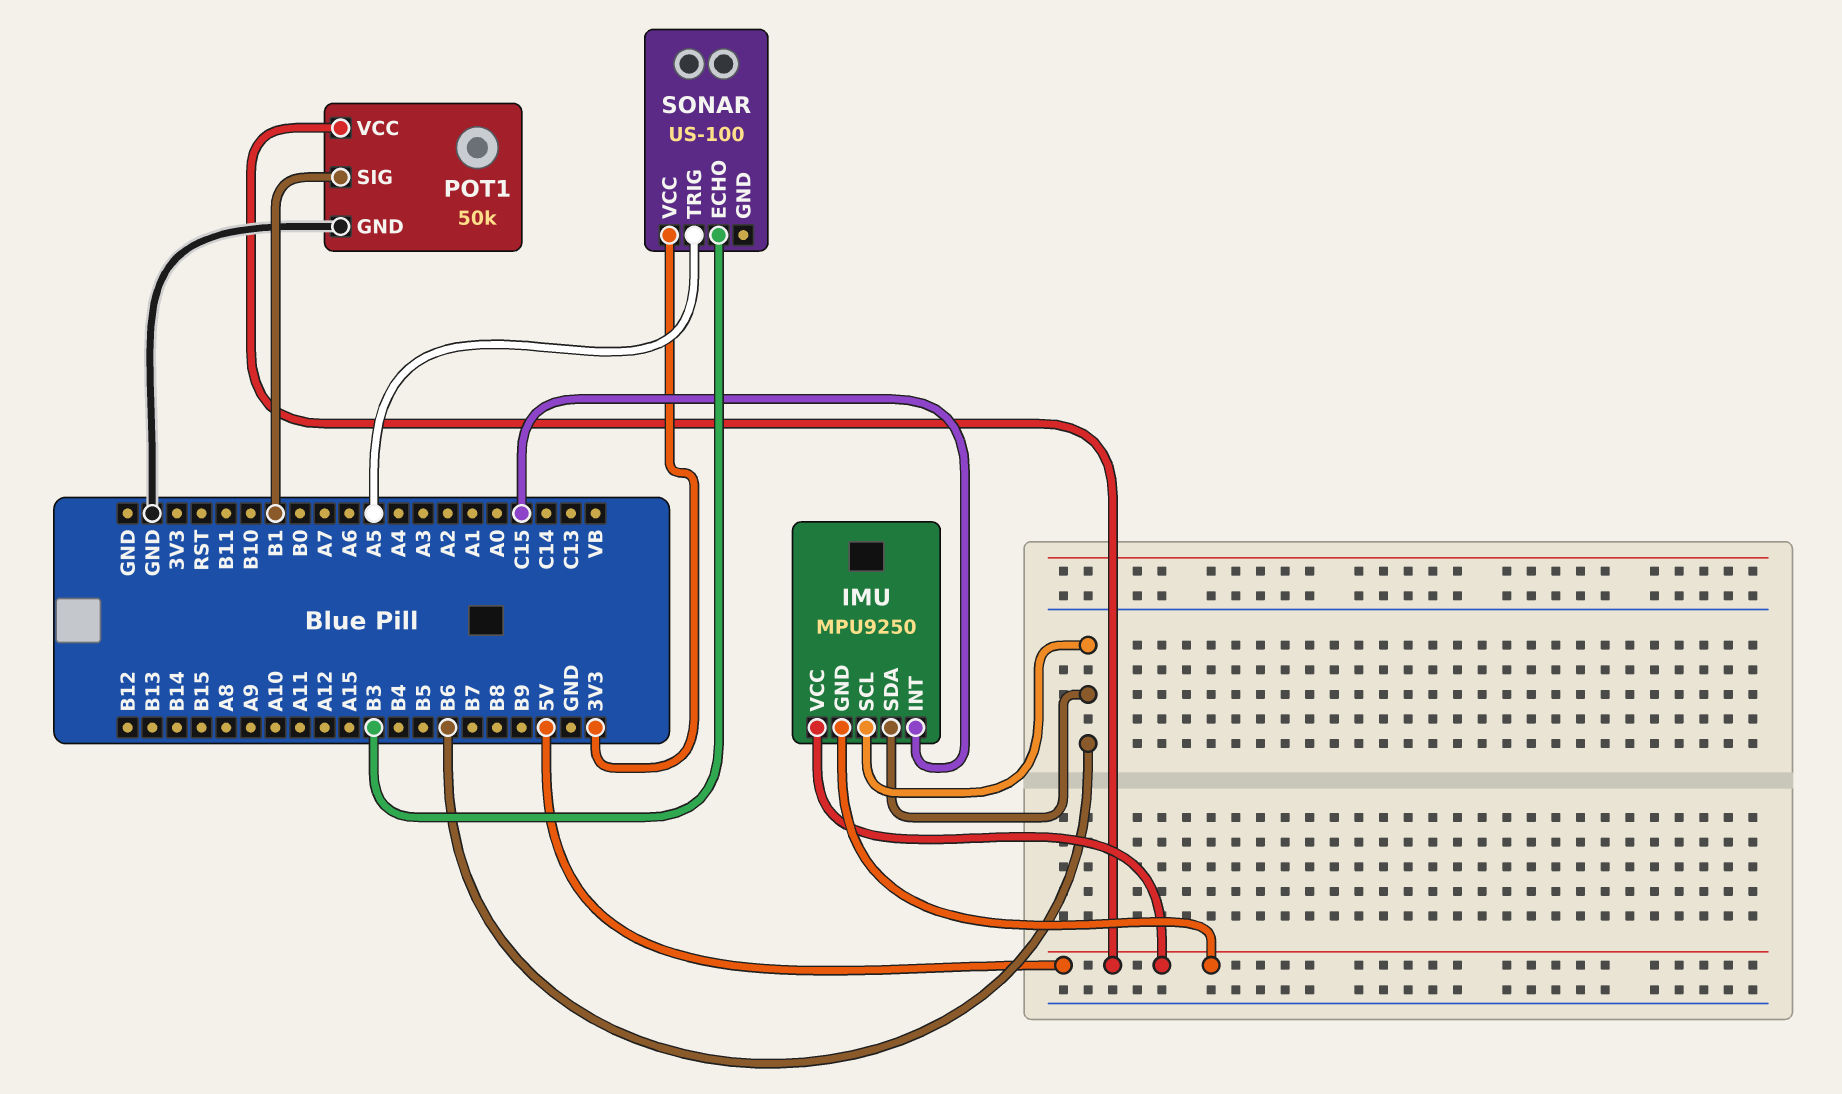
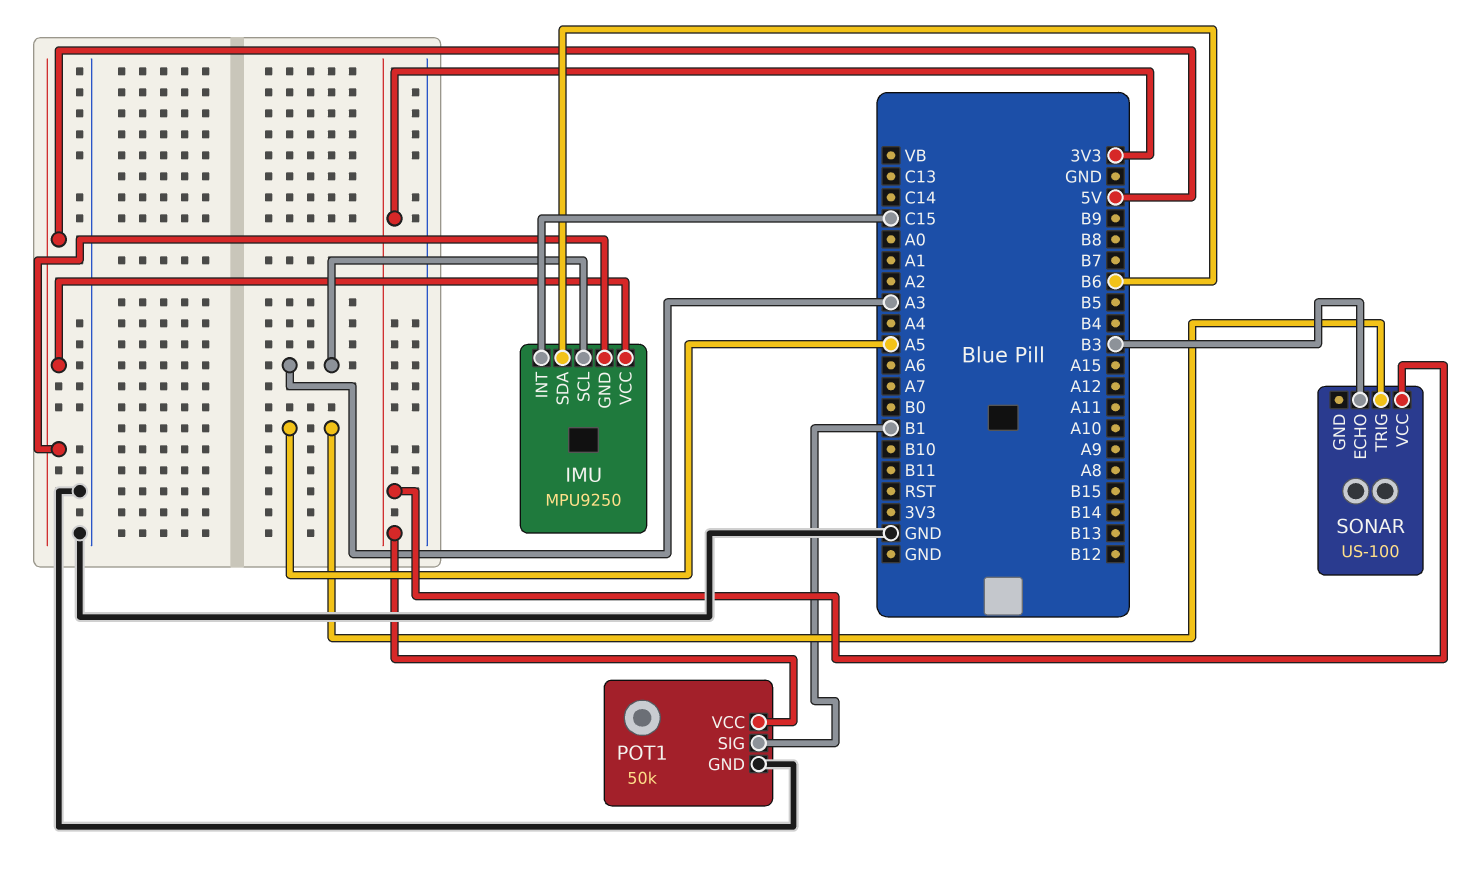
IMU pin SCL: B6 -> A3
POT1 pin VCC: 5V -> 3V3

